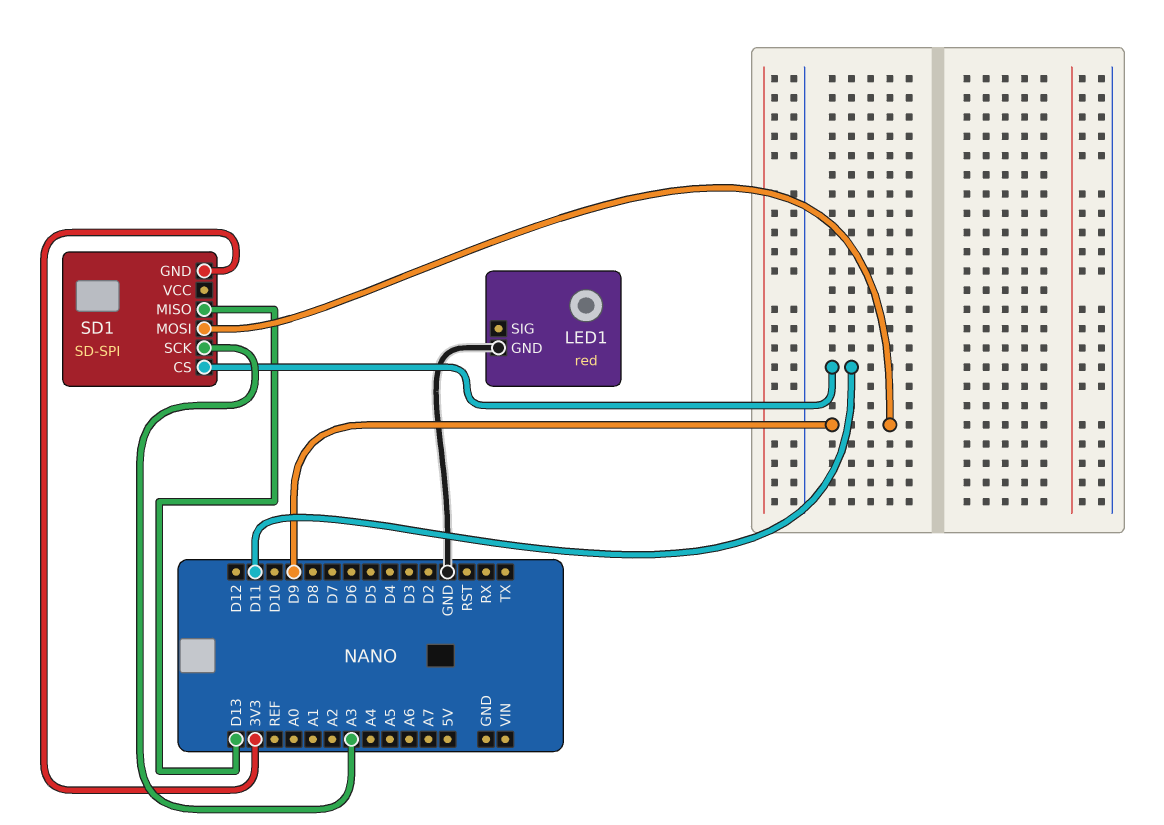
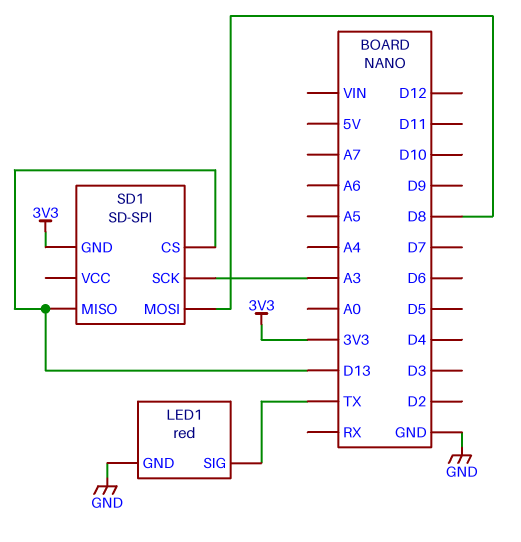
LED1 pin SIG: none -> TX
SD1 pin CS: D11 -> D13
SD1 pin MOSI: D9 -> D8

